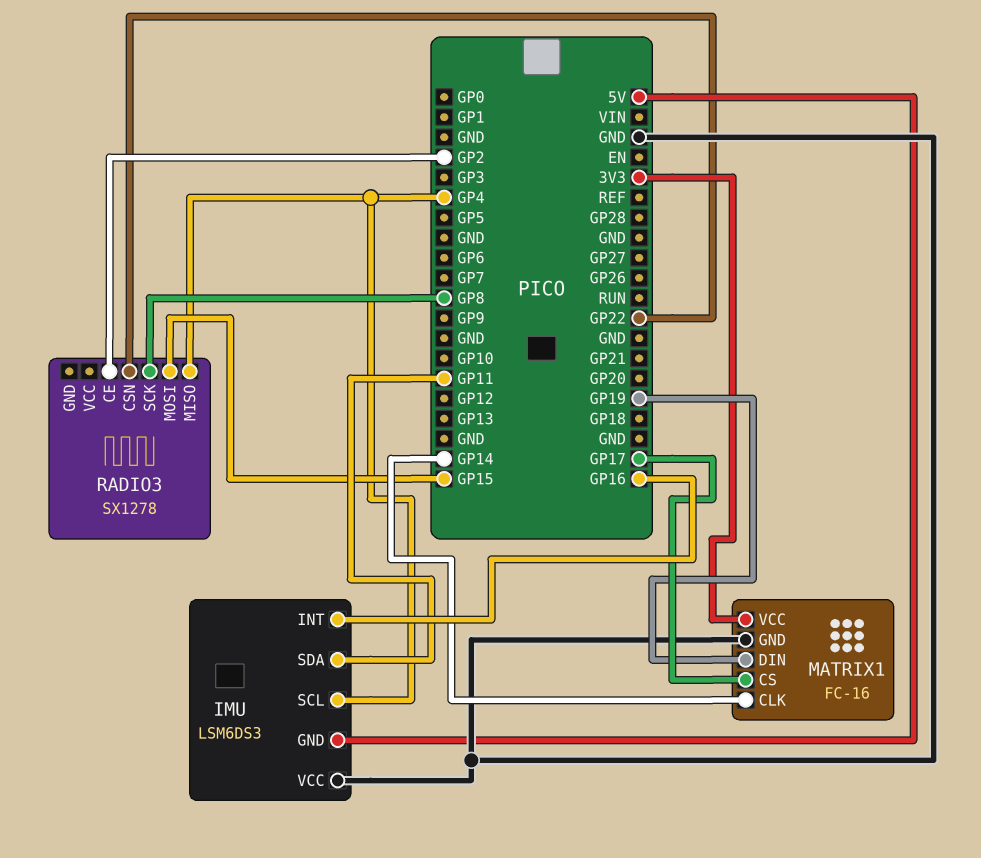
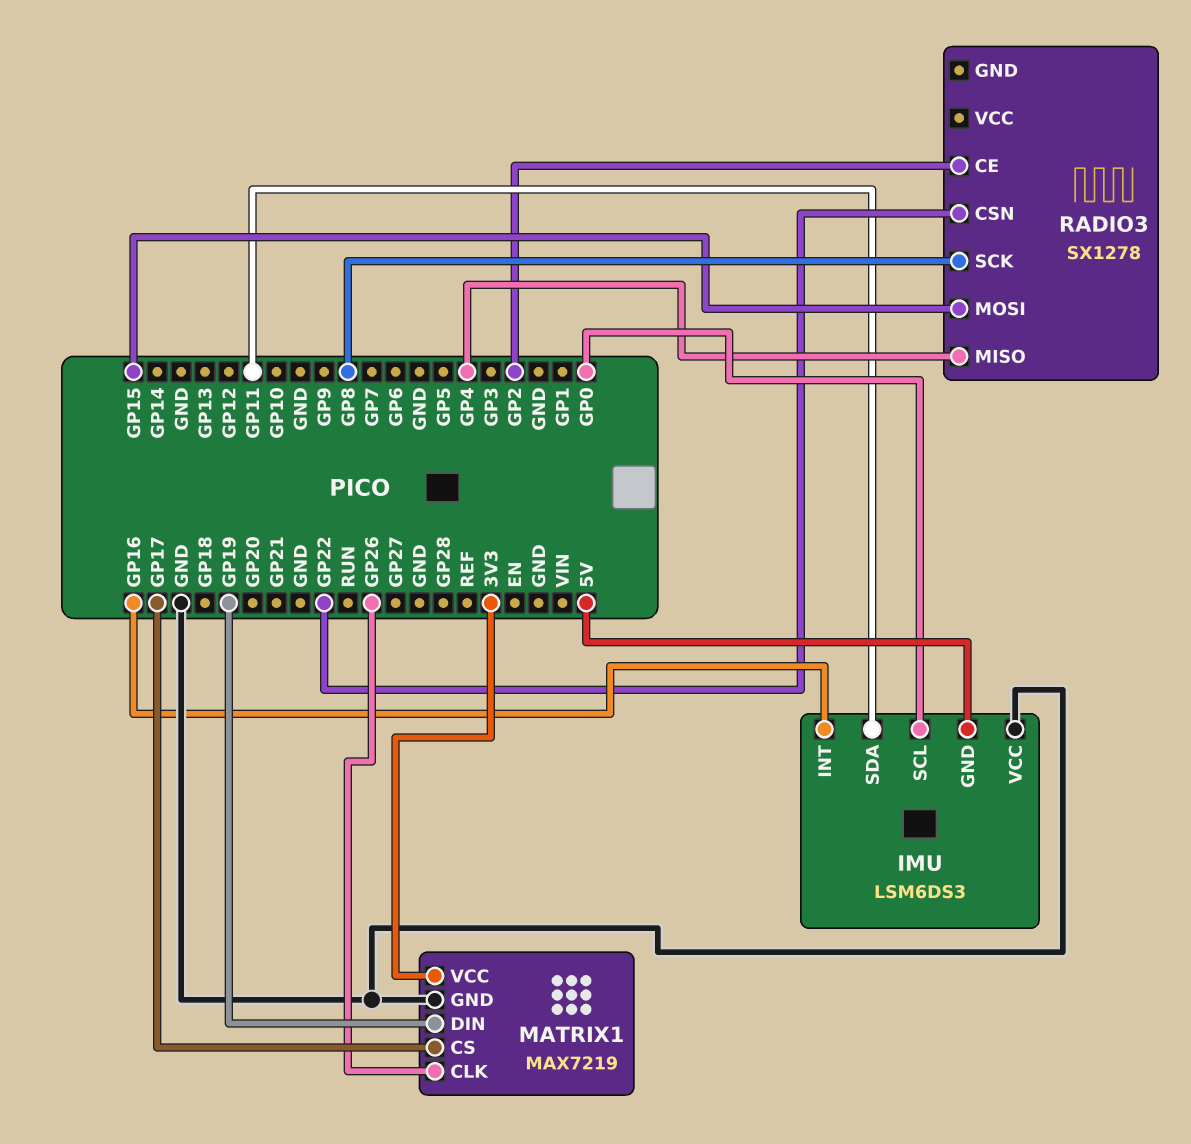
IMU pin SCL: GP4 -> GP0
MATRIX1: FC-16 -> MAX7219
MATRIX1 pin CLK: GP14 -> GP26

